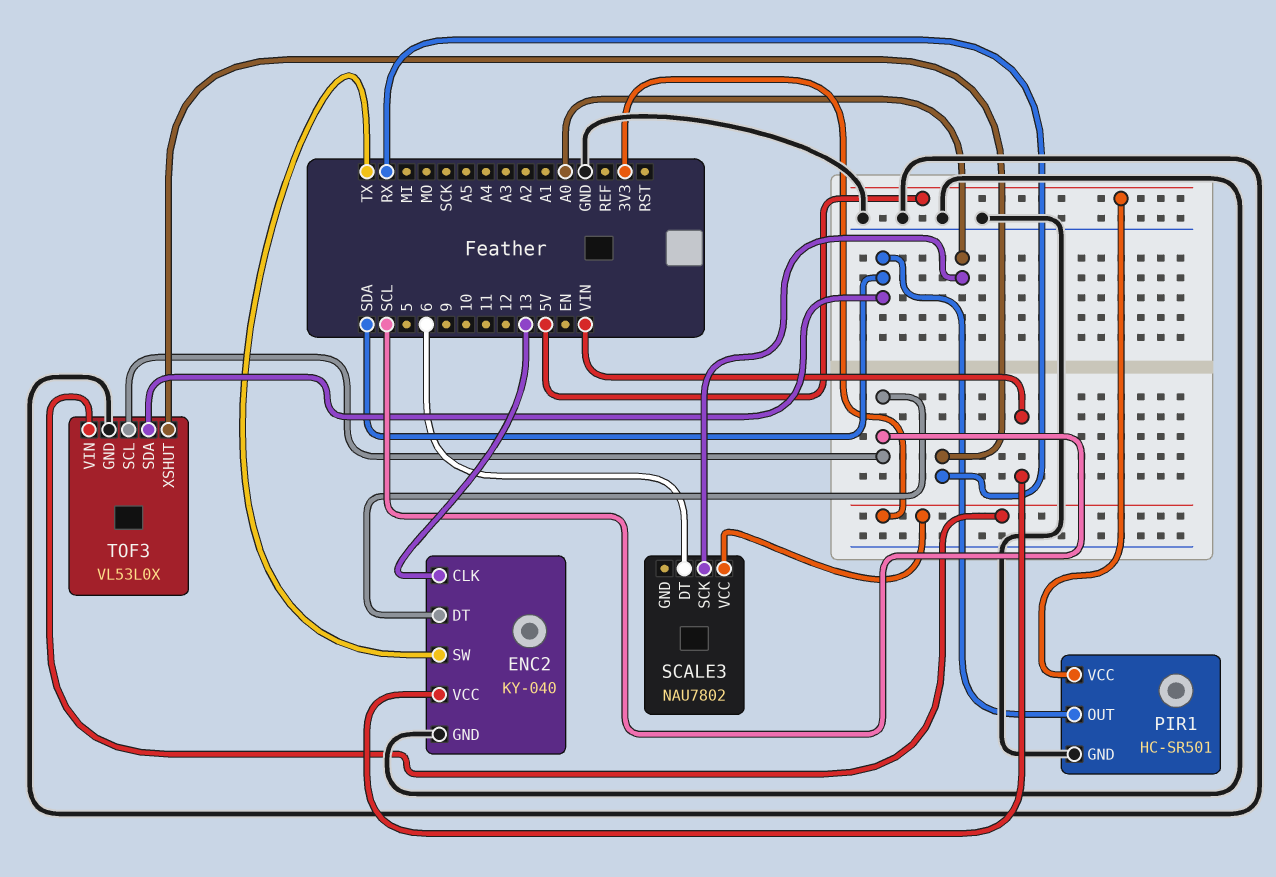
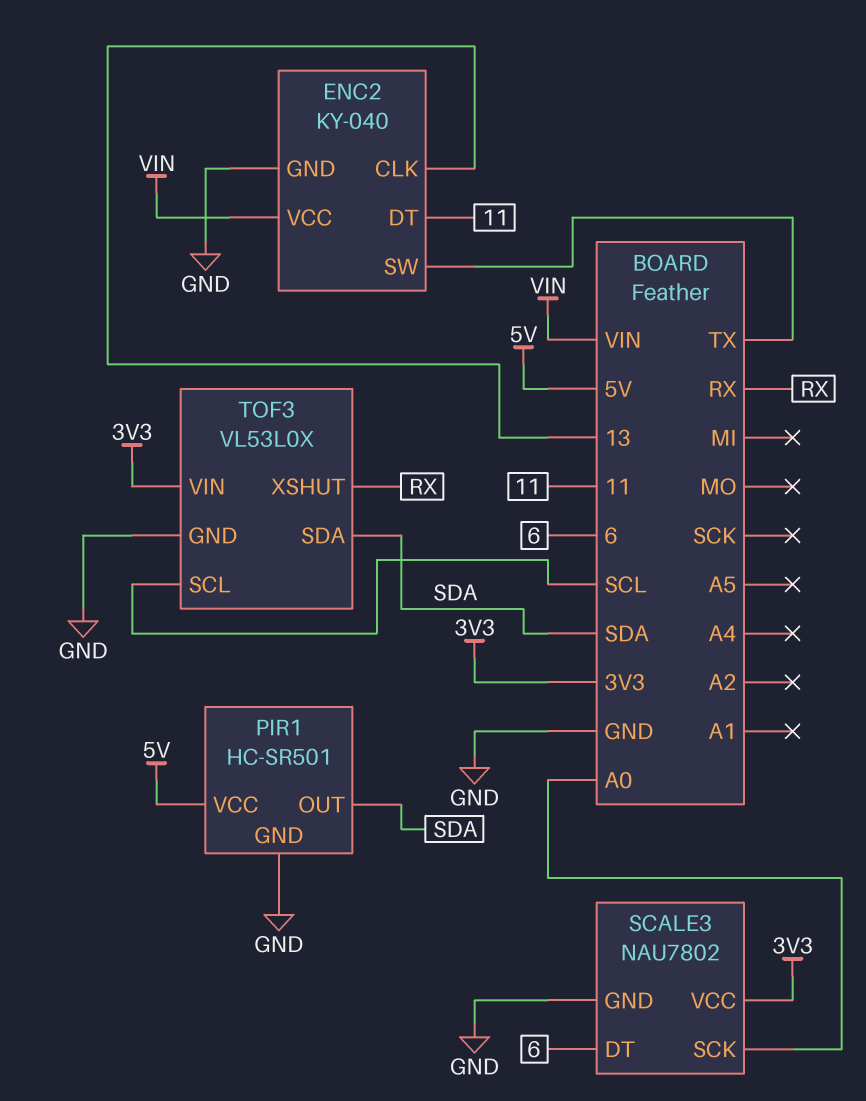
ENC2 pin DT: SCL -> 11
SCALE3 pin GND: none -> GND

